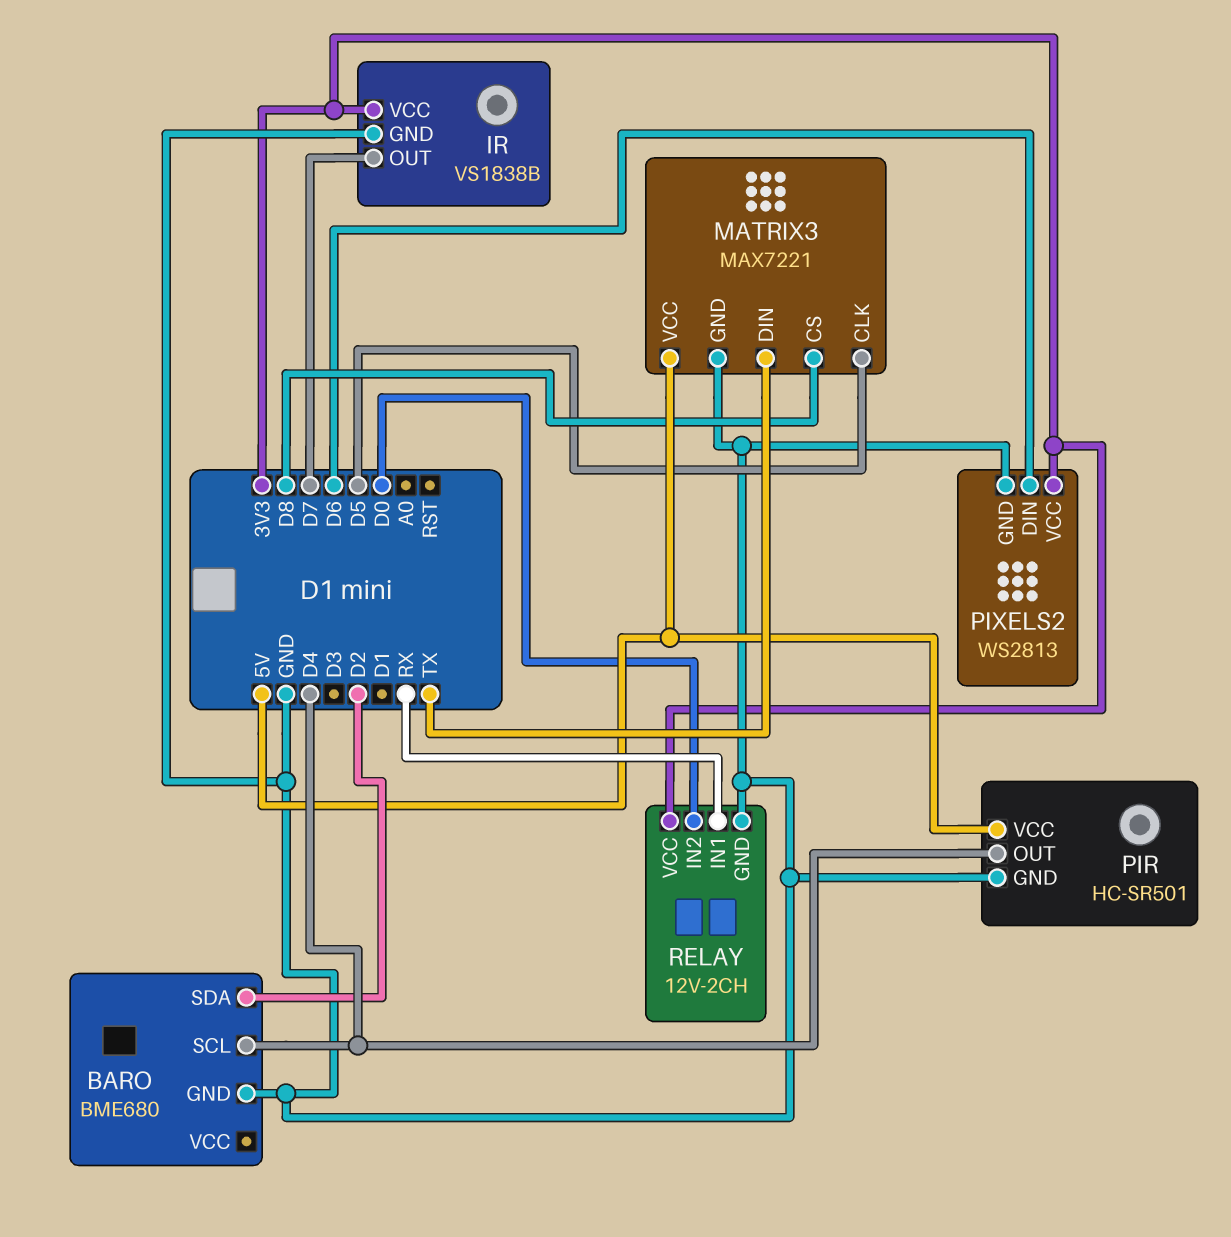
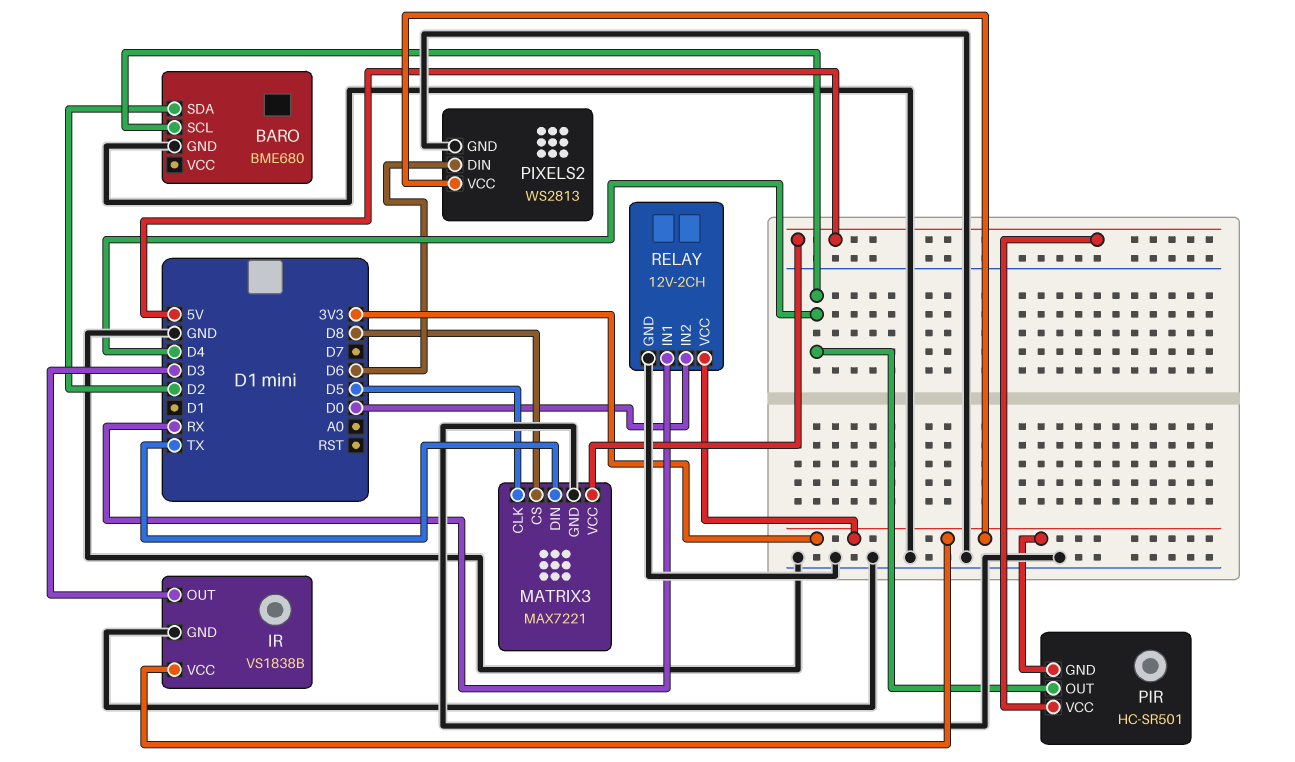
IR pin OUT: D7 -> D3
PIR pin GND: GND -> 3V3

